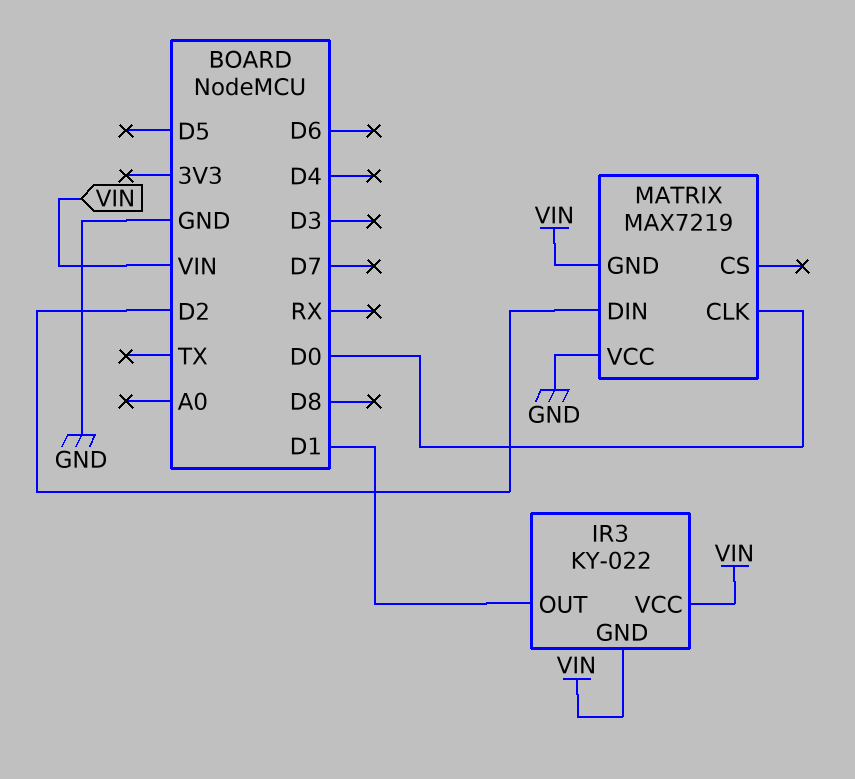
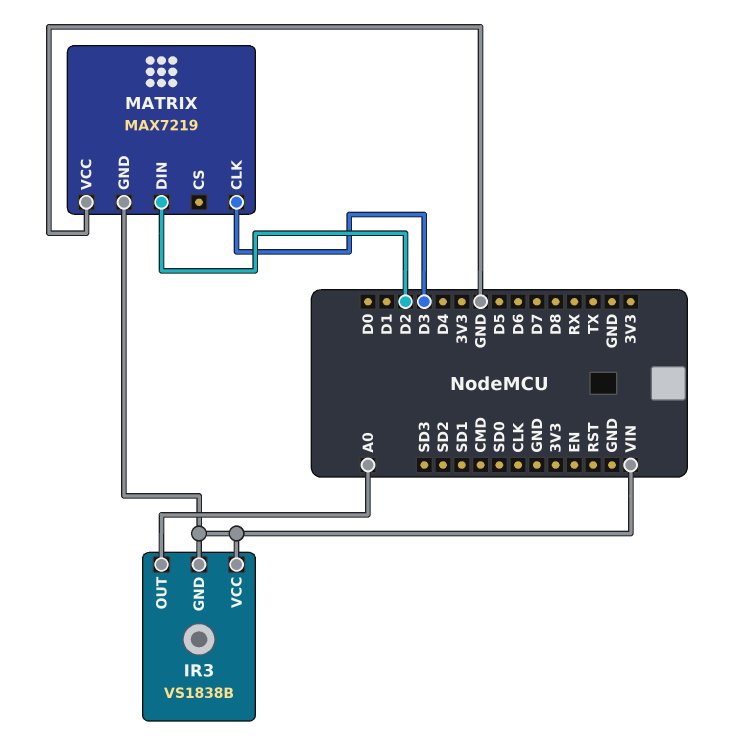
IR3: KY-022 -> VS1838B
IR3 pin OUT: D1 -> A0
MATRIX pin CLK: D0 -> D3

